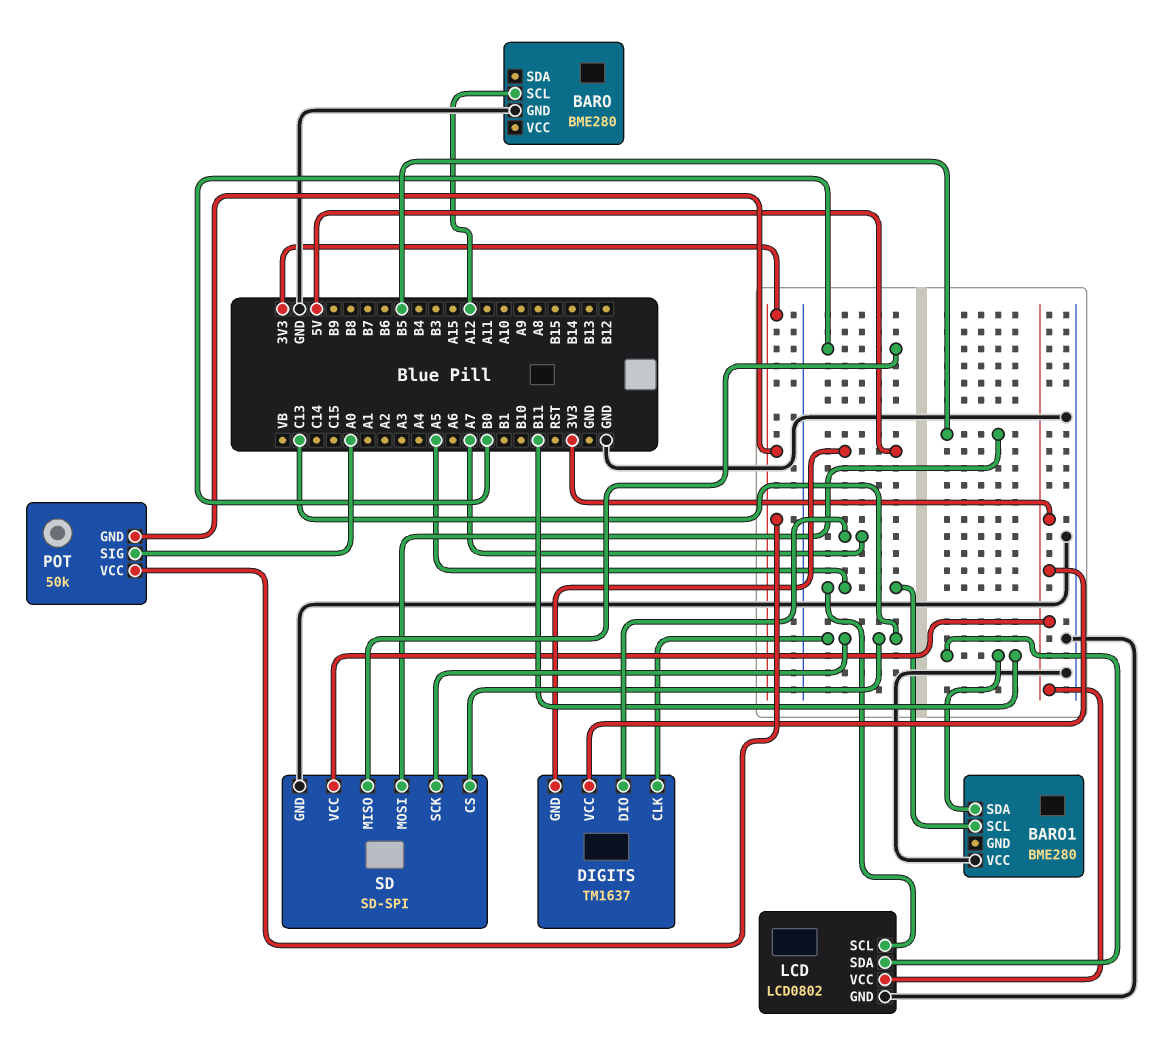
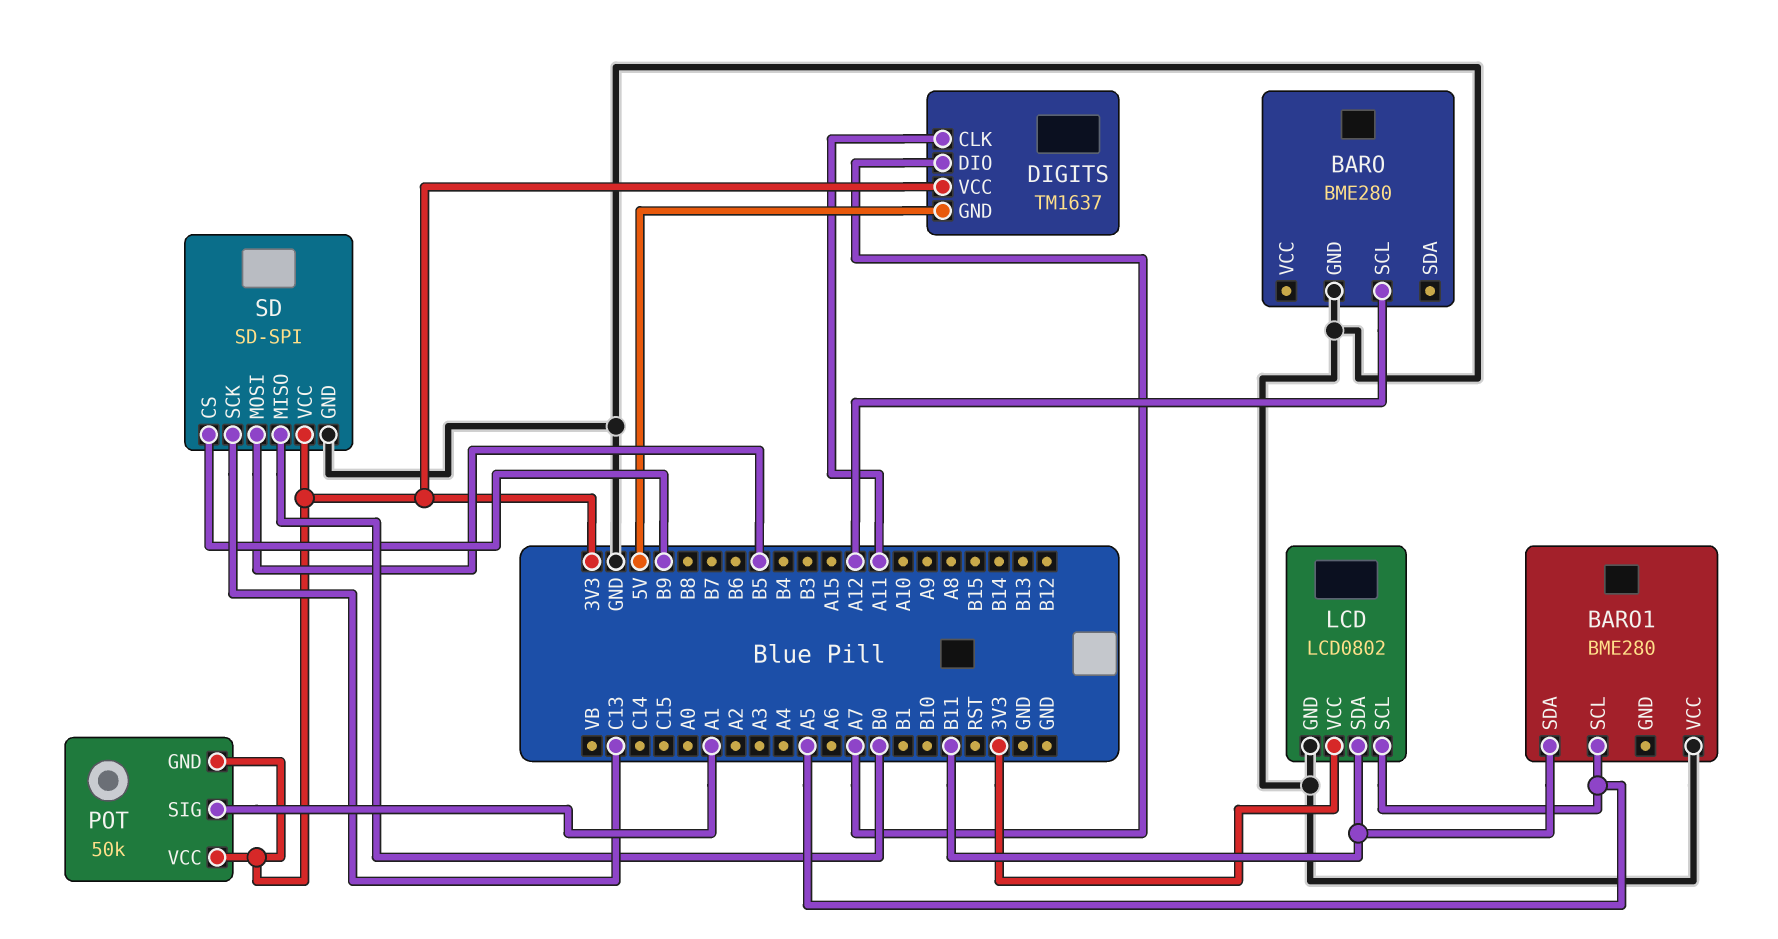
DIGITS pin CLK: C13 -> A11
POT pin SIG: A0 -> A1
SD pin CS: C13 -> B9

